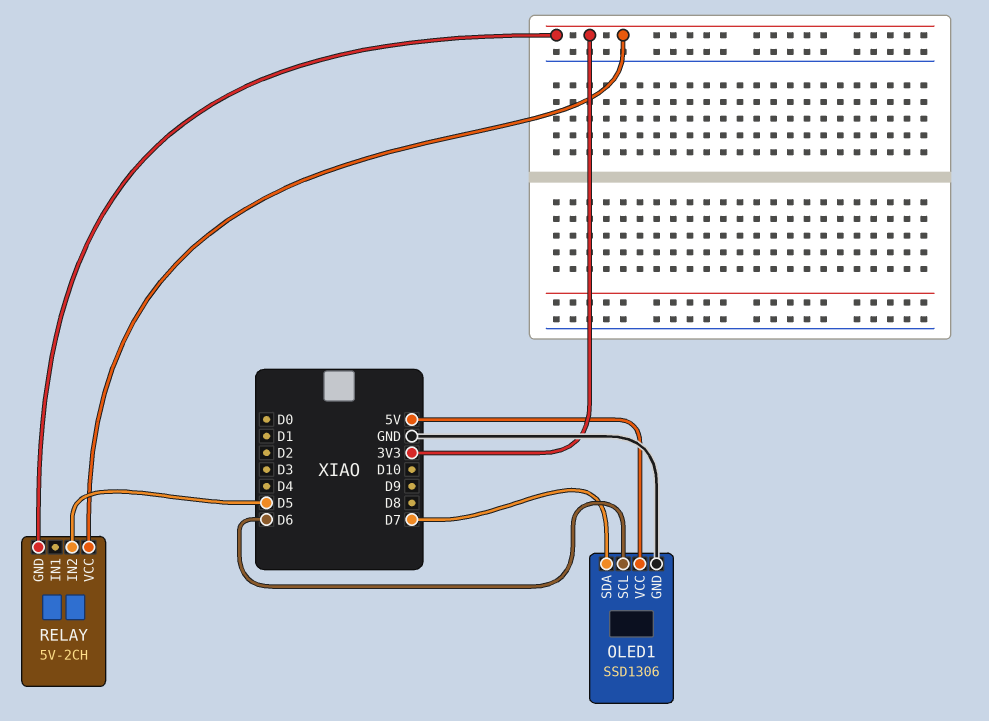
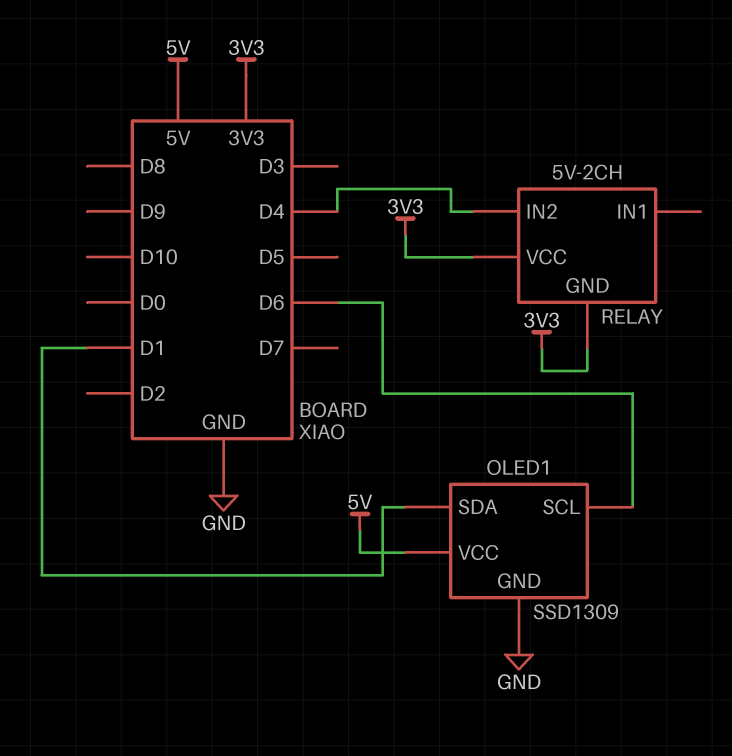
OLED1: SSD1306 -> SSD1309
OLED1 pin SDA: D7 -> D1
RELAY pin IN2: D5 -> D4

